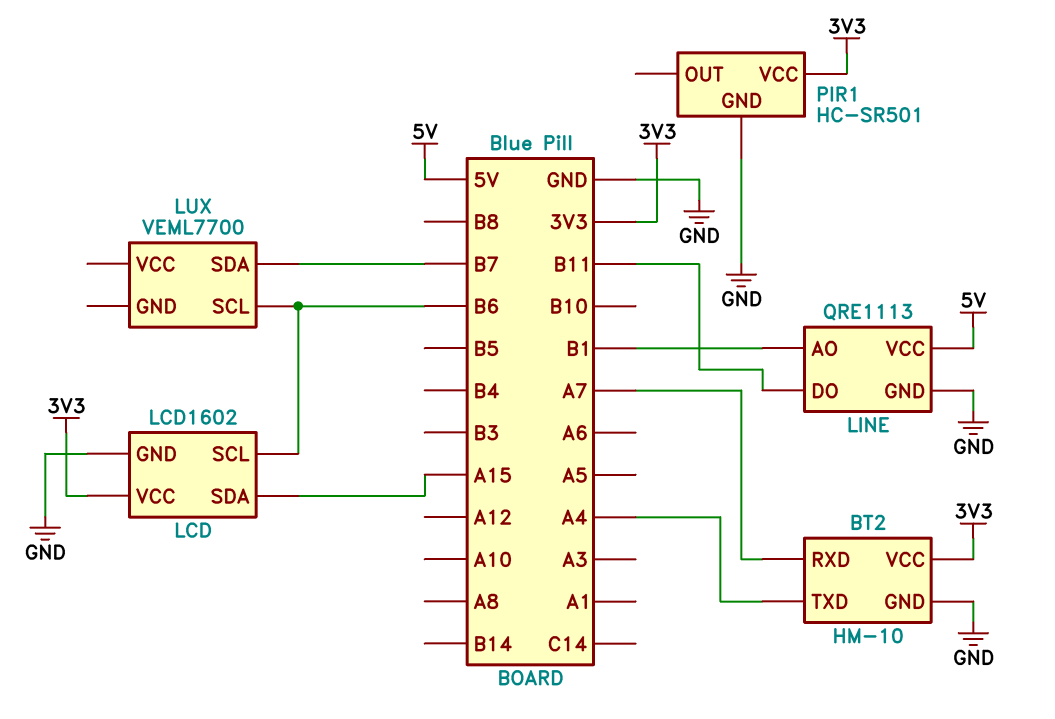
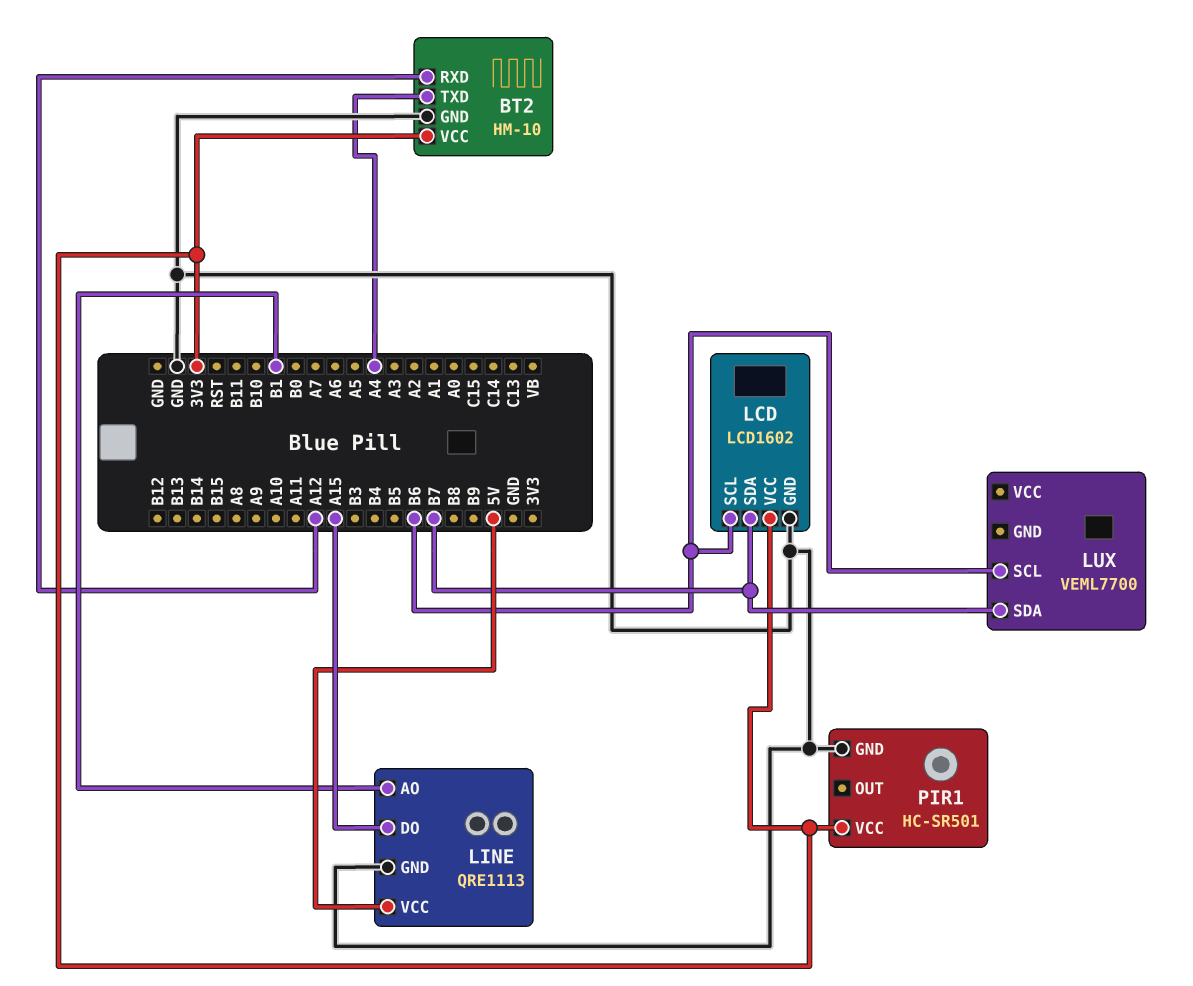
BT2 pin RXD: A7 -> A12
LCD pin SDA: A15 -> B7
LINE pin DO: B11 -> A15

